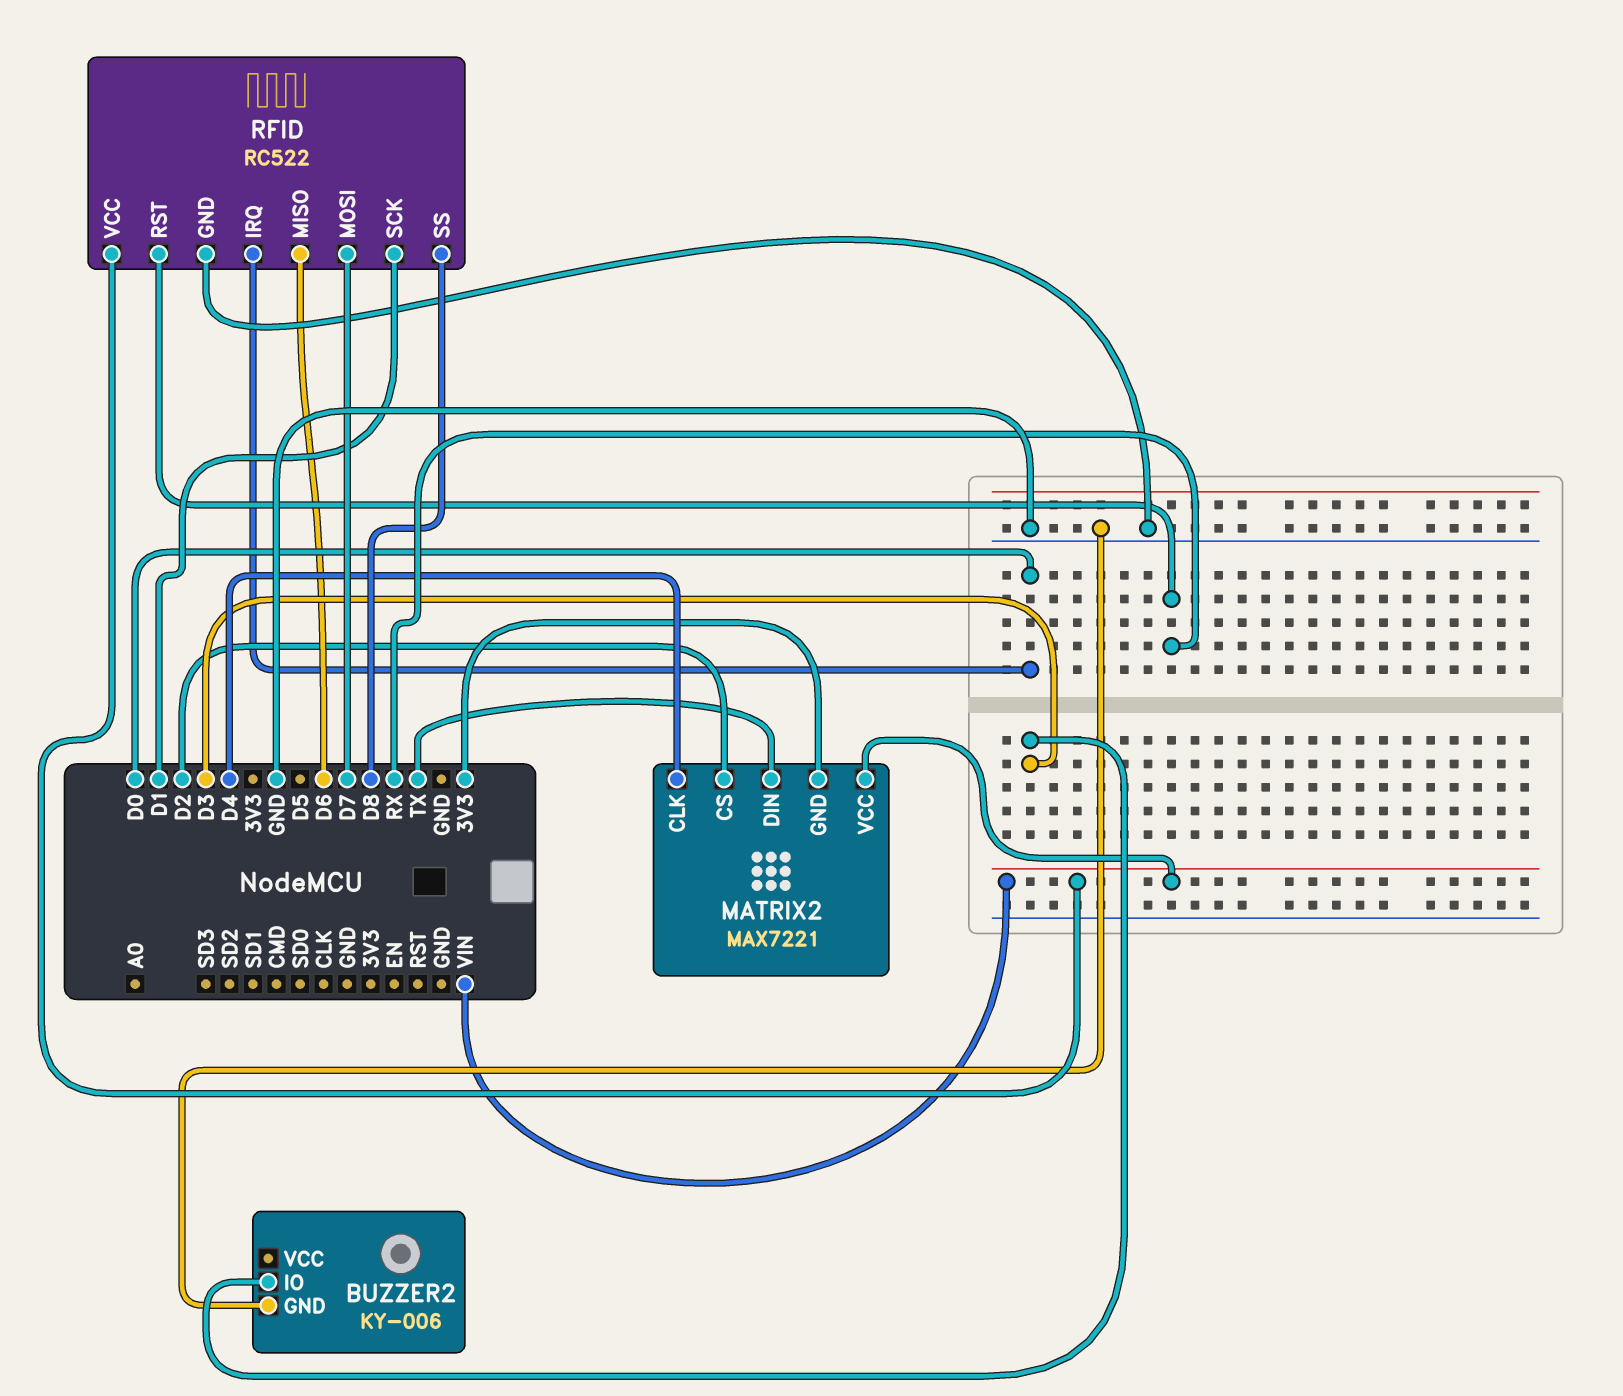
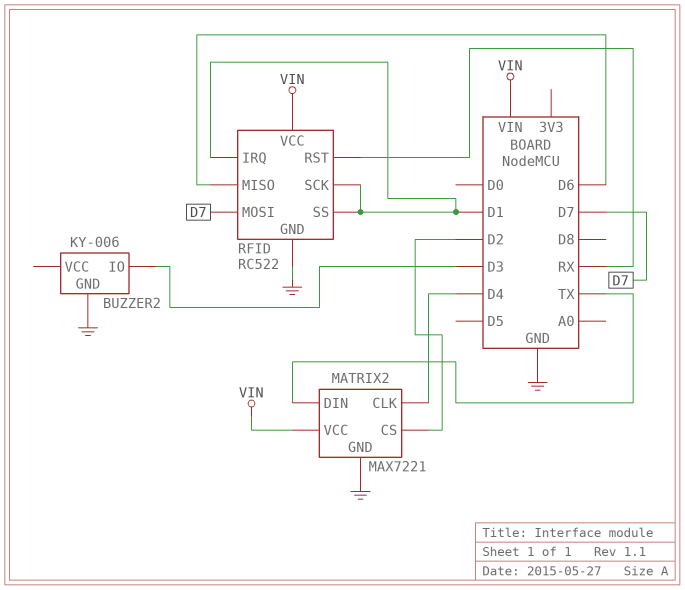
MATRIX2 pin GND: 3V3 -> GND
RFID pin IRQ: D0 -> D1
RFID pin SS: D8 -> D1

